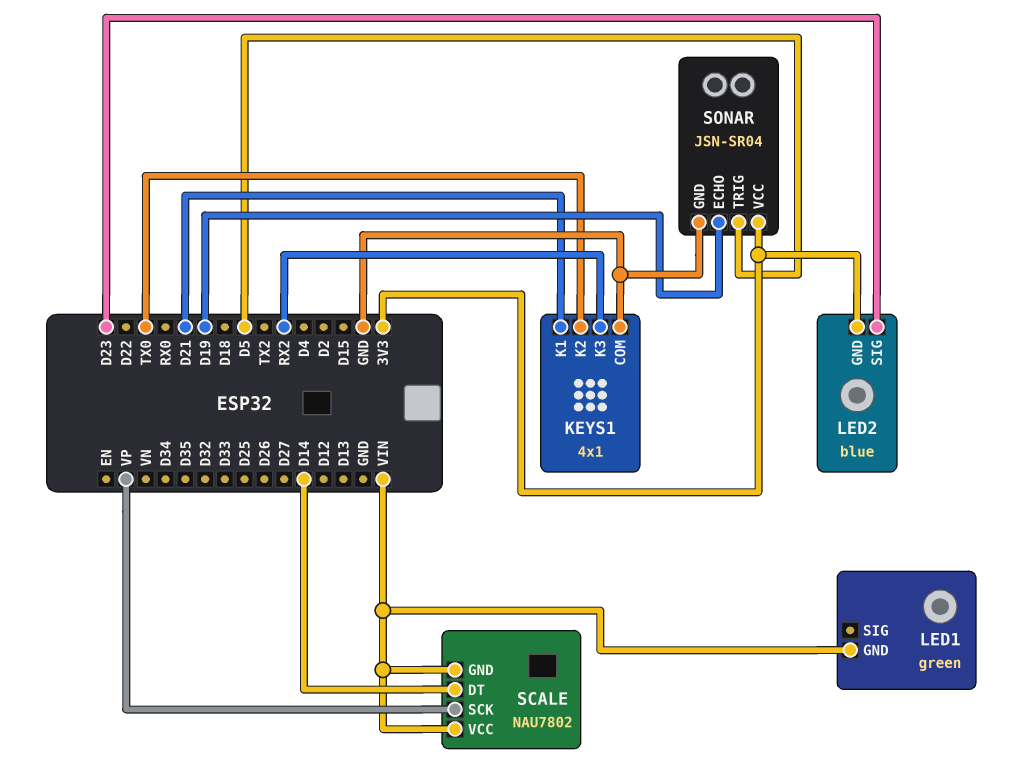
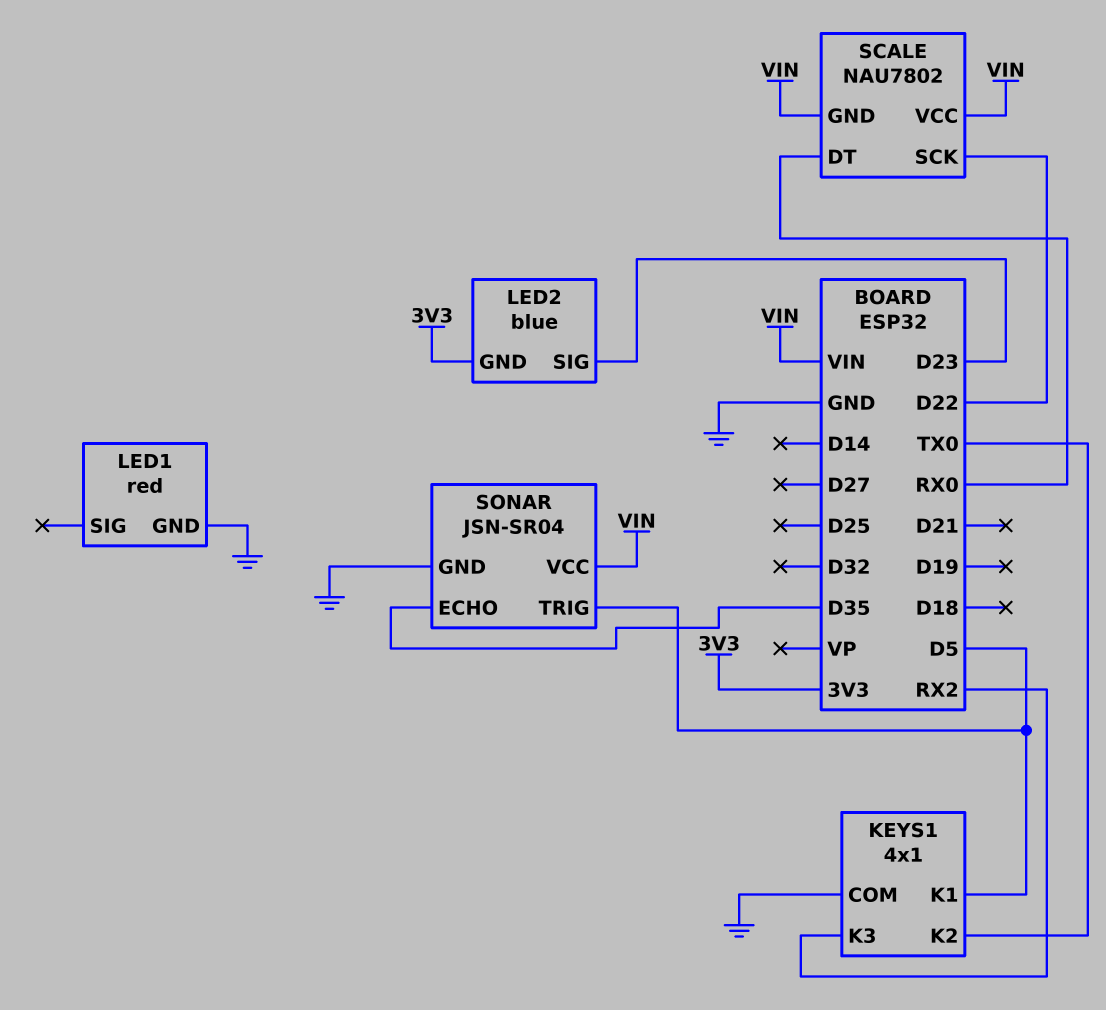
KEYS1 pin K1: D21 -> D5
LED1: green -> red
LED1 pin GND: VIN -> GND
SCALE pin DT: D14 -> RX0
SCALE pin SCK: VP -> D22
SONAR pin ECHO: D19 -> D35
SONAR pin VCC: 3V3 -> VIN

